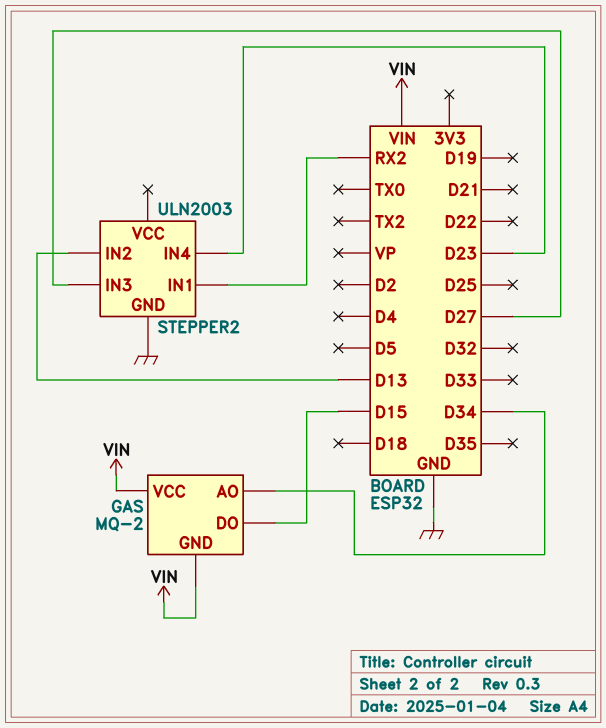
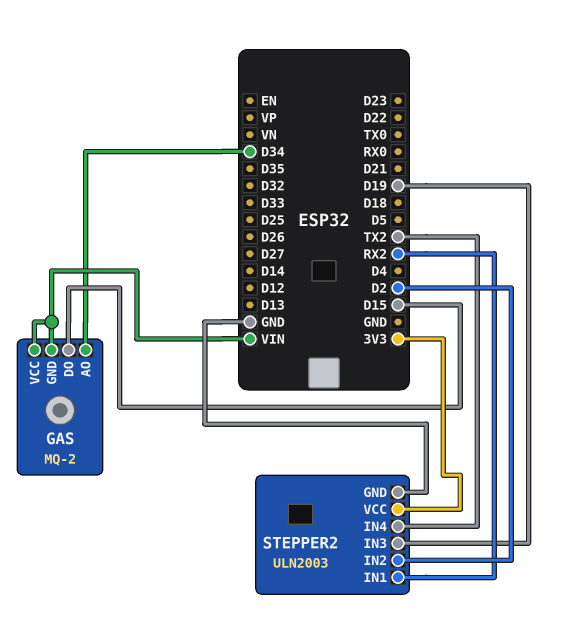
STEPPER2 pin IN2: D13 -> D2
STEPPER2 pin IN3: D27 -> D19
STEPPER2 pin IN4: D23 -> TX2
STEPPER2 pin VCC: none -> 3V3

